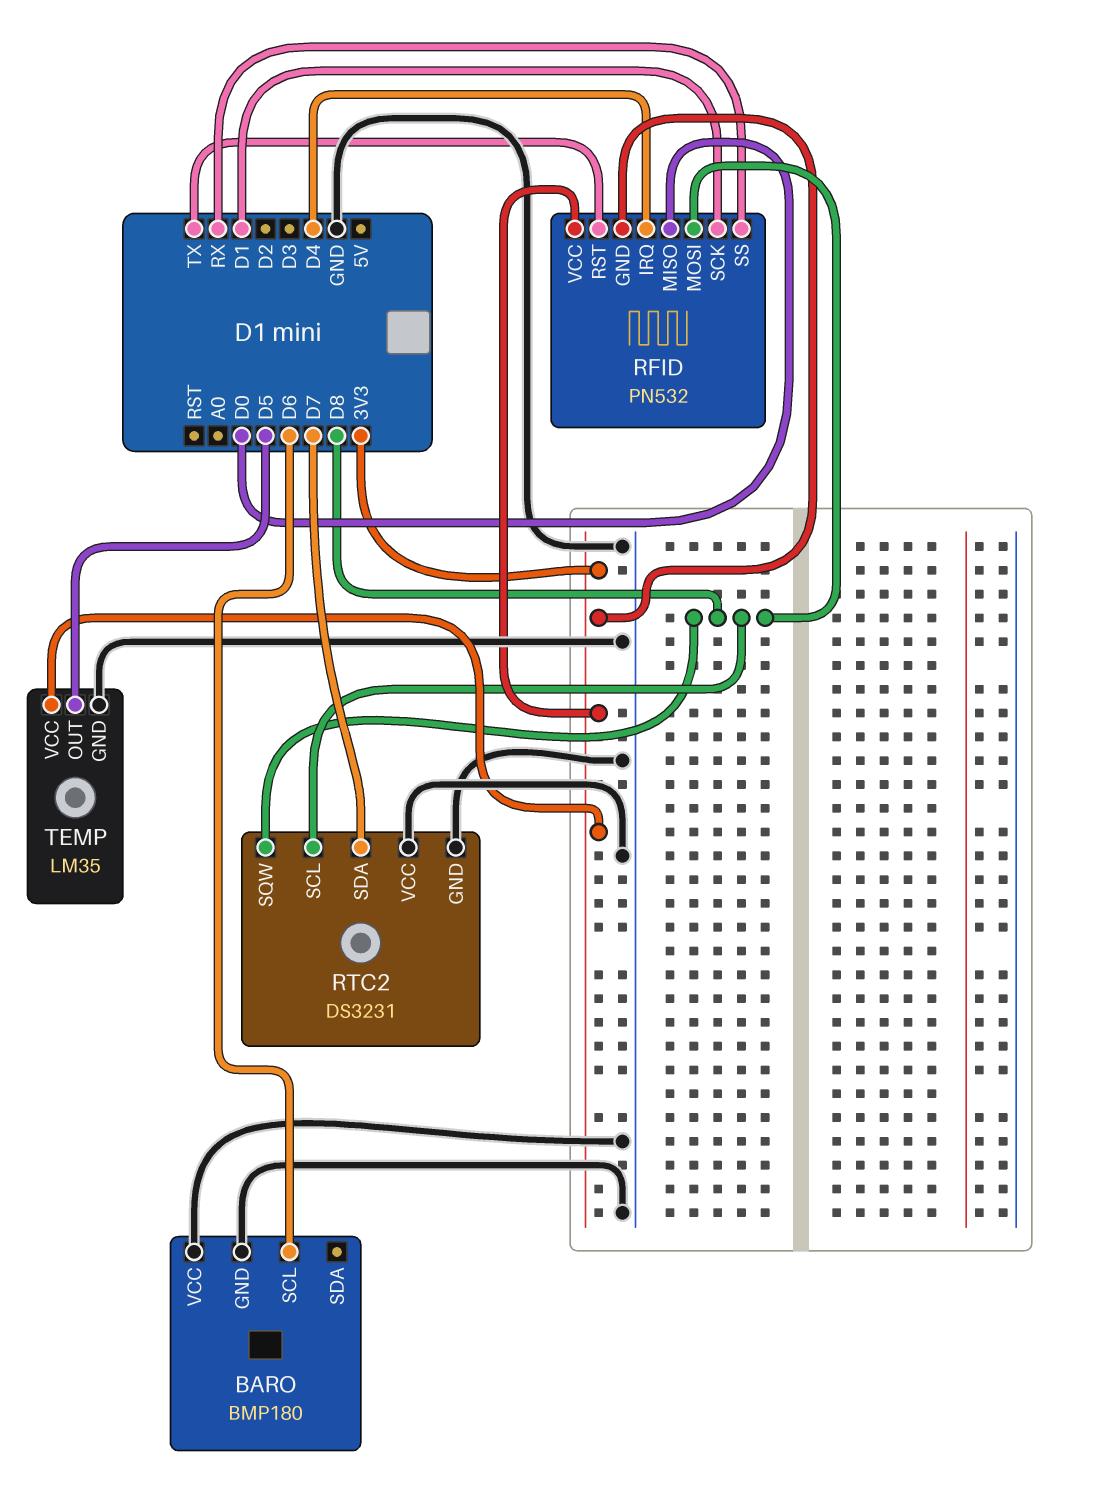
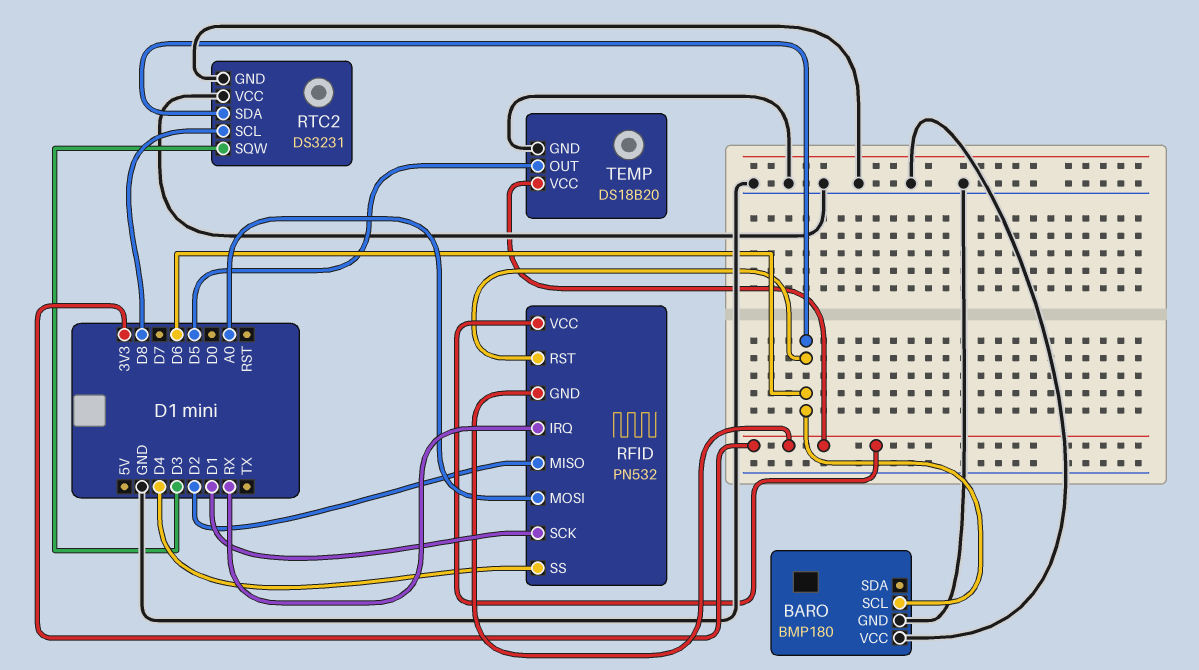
RFID pin IRQ: D4 -> RX
RFID pin MISO: D0 -> D2
RFID pin MOSI: D8 -> A0
RFID pin RST: TX -> D6
RFID pin SS: RX -> D4
RTC2 pin SDA: D7 -> D6
RTC2 pin SQW: D8 -> D3
TEMP: LM35 -> DS18B20

